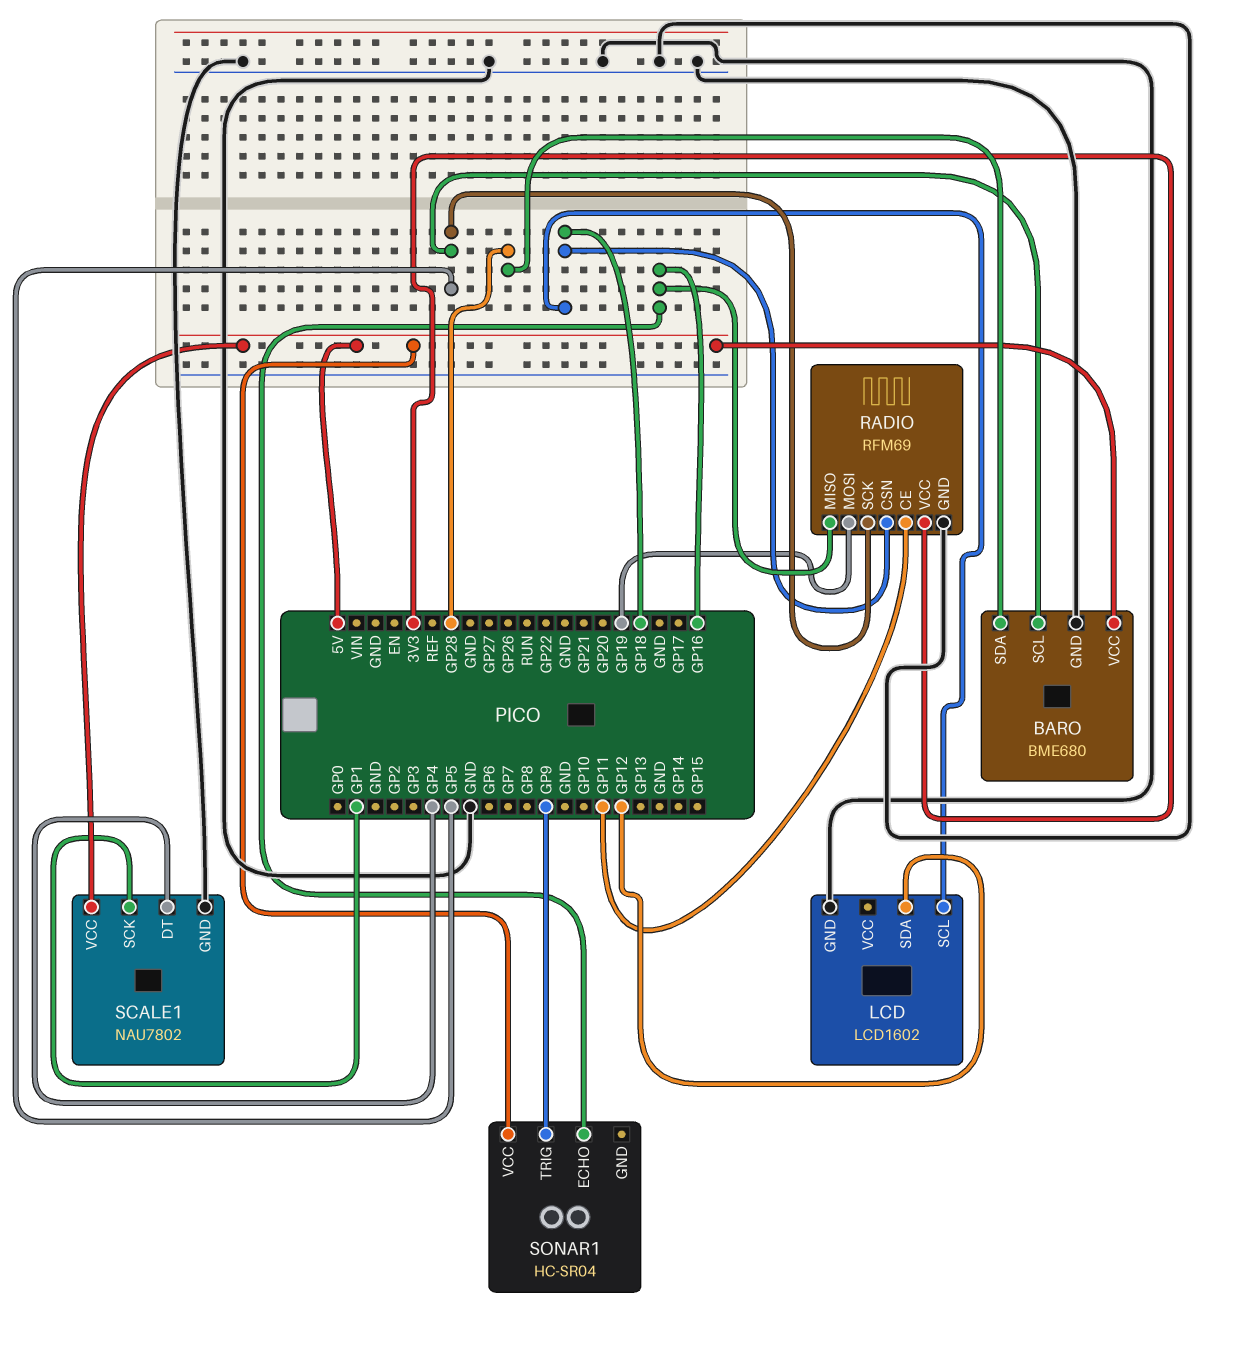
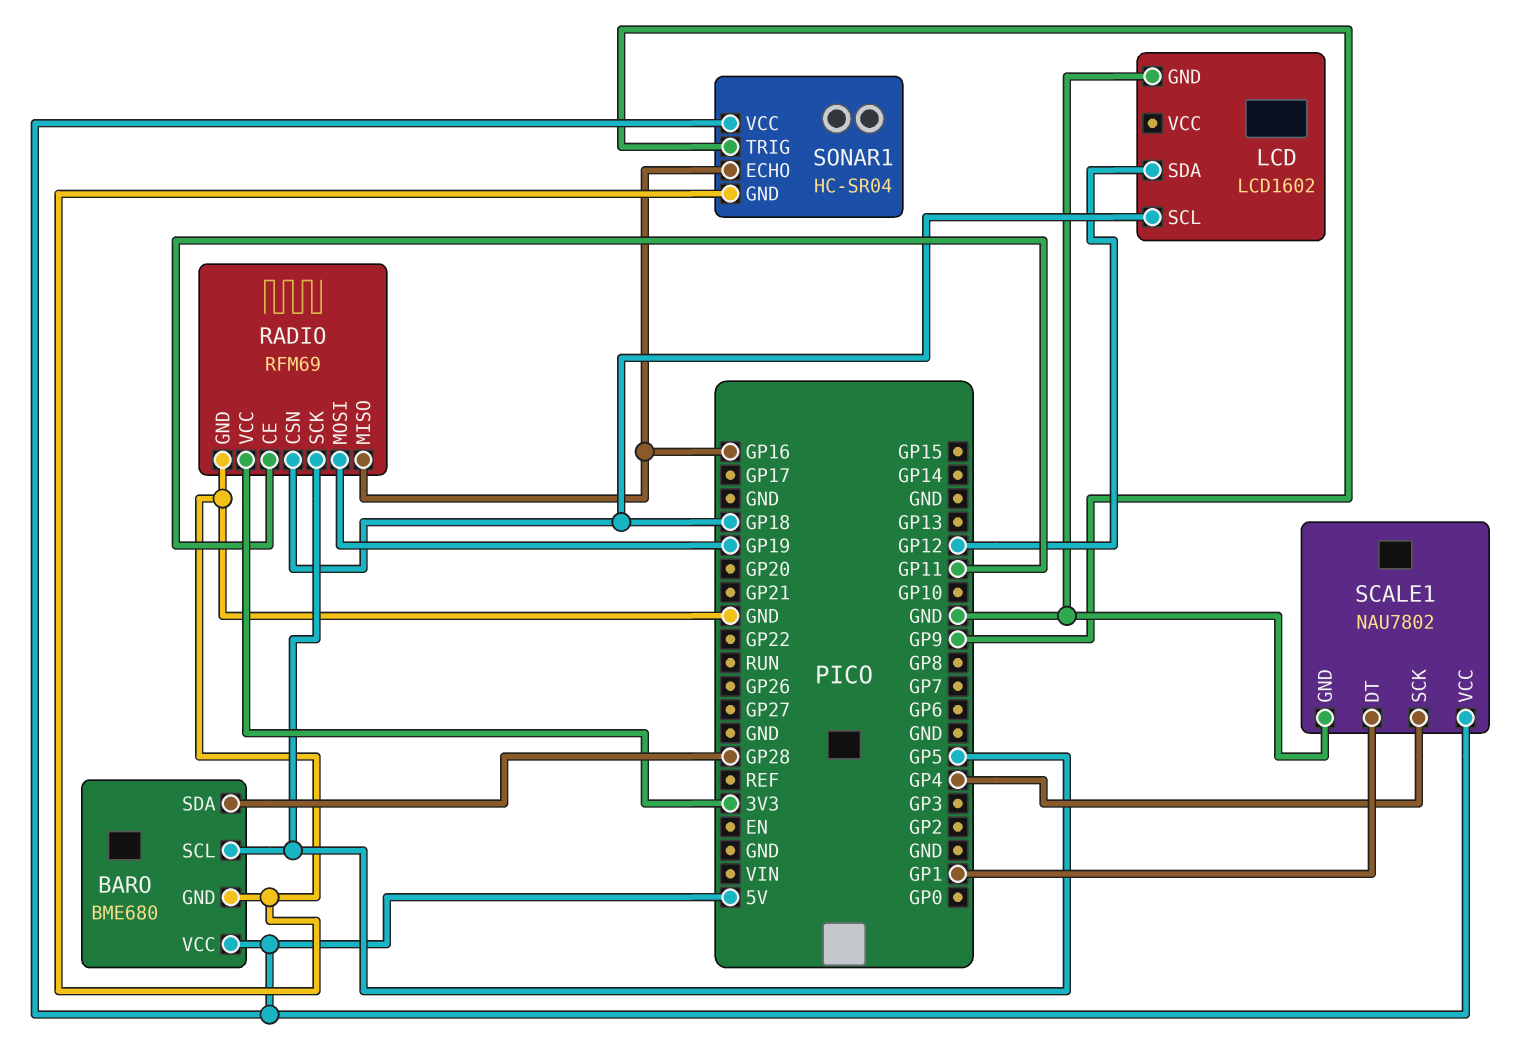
SCALE1 pin DT: GP4 -> GP1
SCALE1 pin SCK: GP1 -> GP4
SONAR1 pin GND: none -> GND

